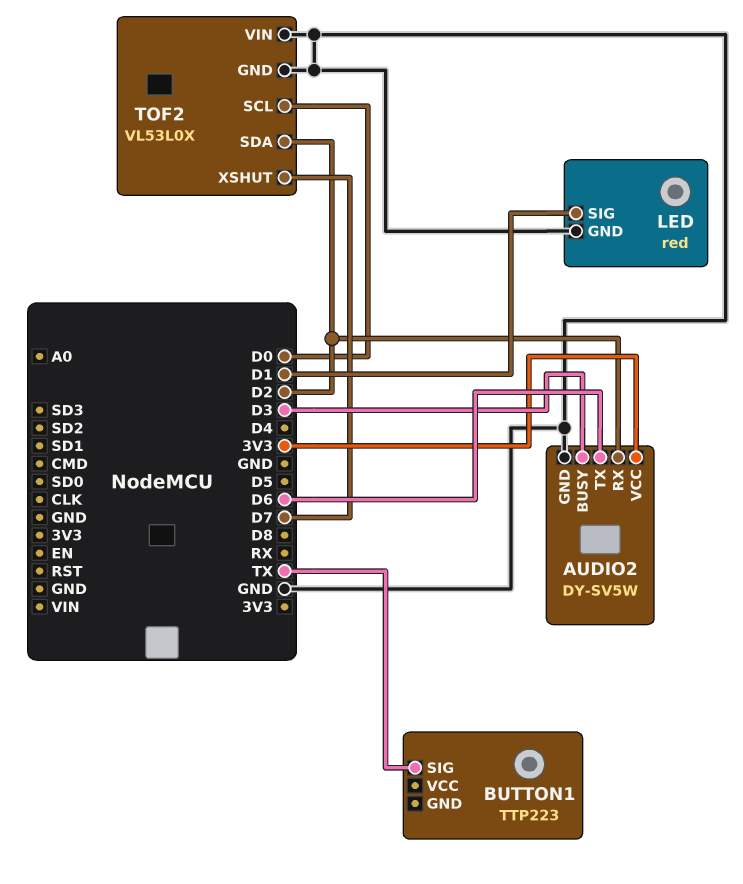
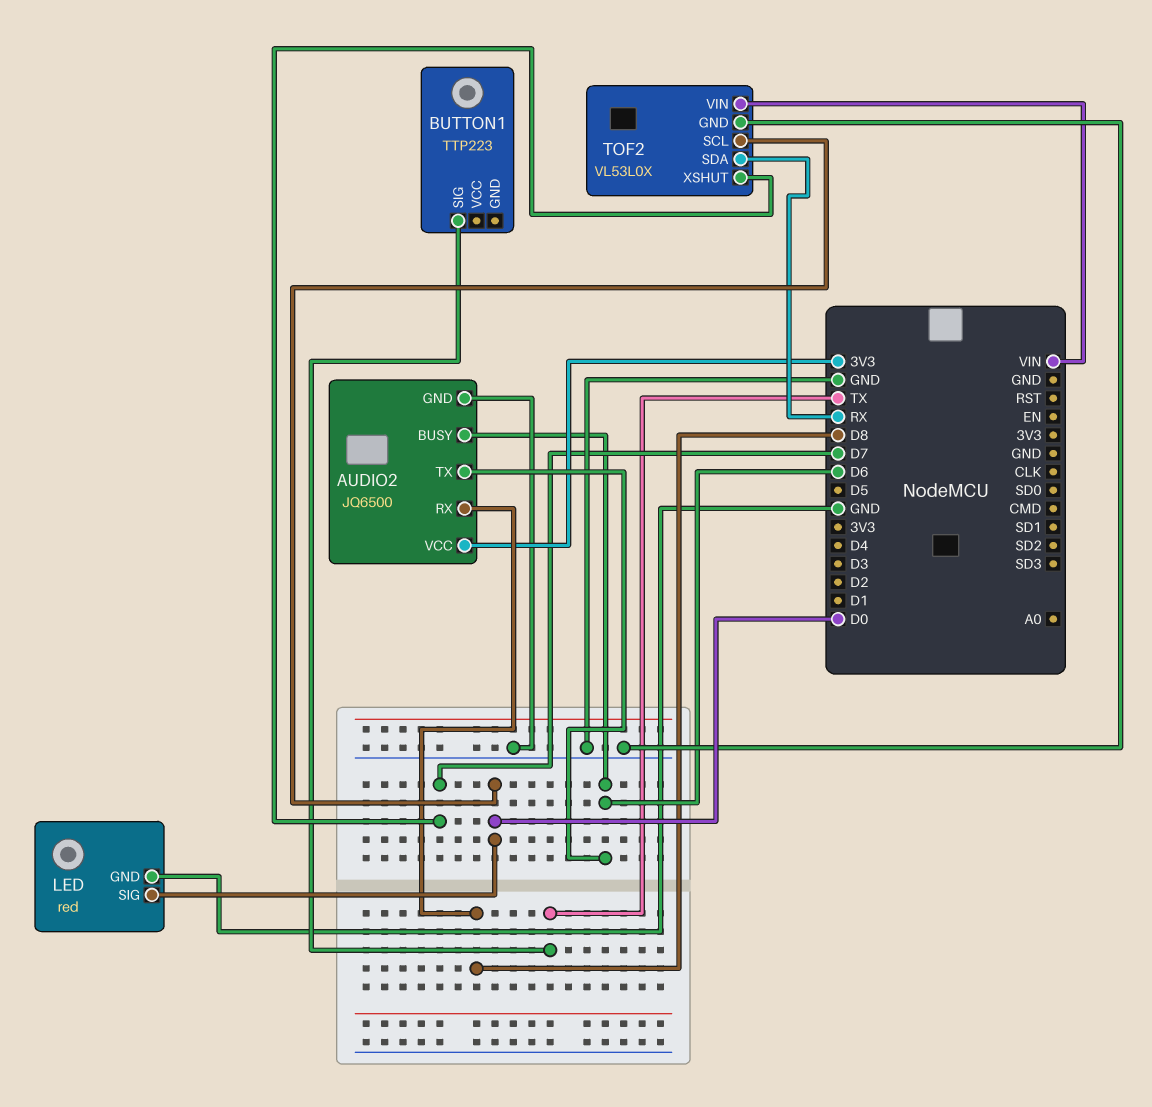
AUDIO2: DY-SV5W -> JQ6500
AUDIO2 pin BUSY: D3 -> D6
AUDIO2 pin RX: D2 -> D8
LED pin SIG: D1 -> D0
TOF2 pin SDA: D2 -> RX
TOF2 pin VIN: GND -> VIN

